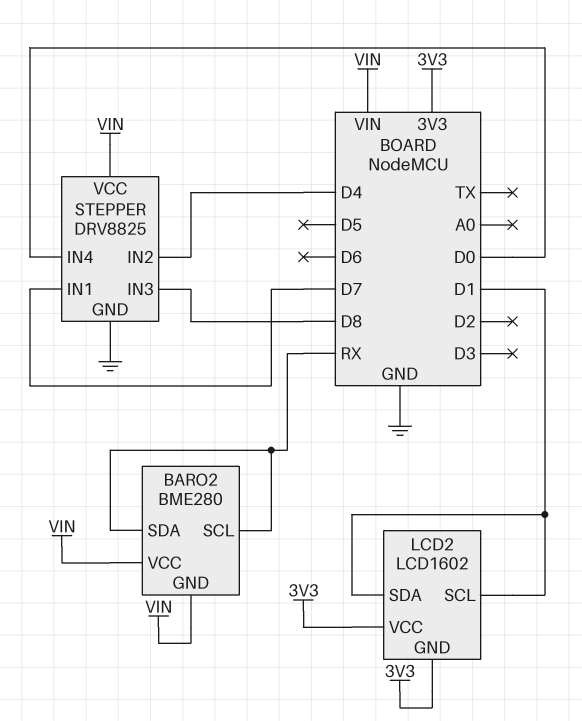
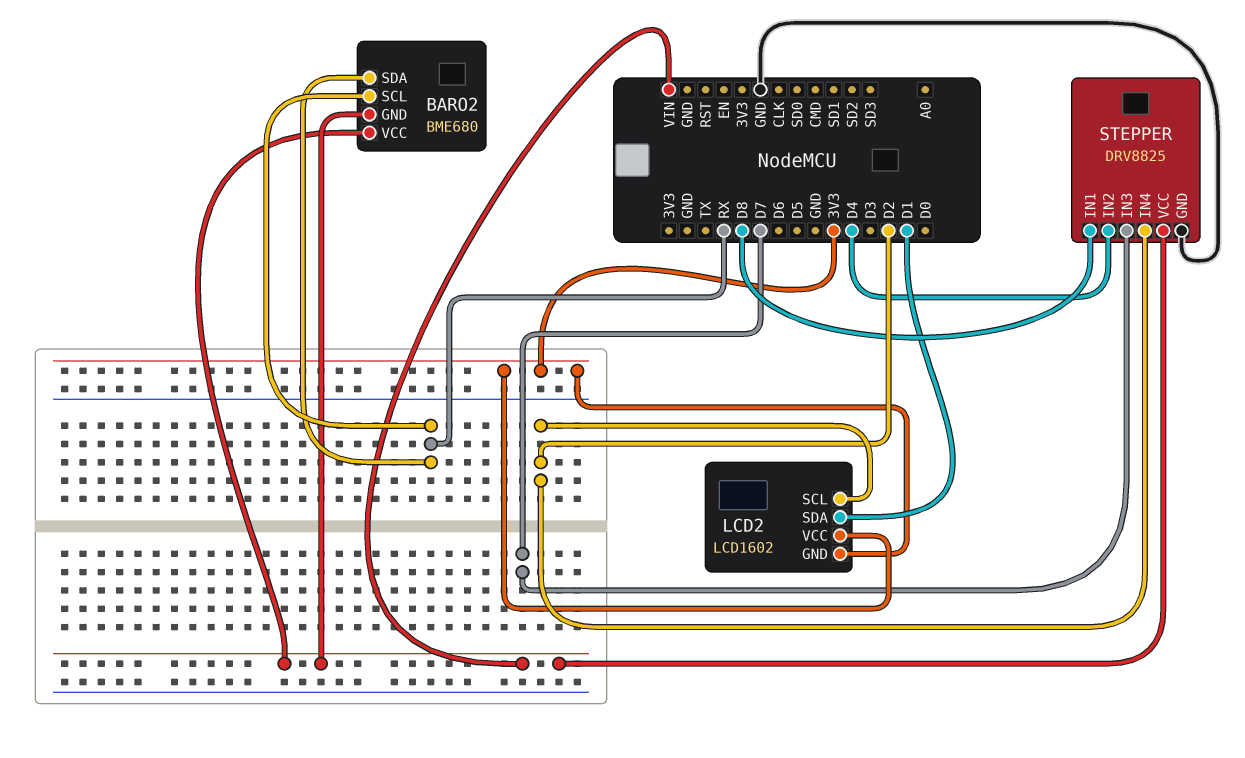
BARO2: BME280 -> BME680
LCD2 pin SCL: D1 -> D2
STEPPER pin IN1: D7 -> D8
STEPPER pin IN3: D8 -> D7
STEPPER pin IN4: D0 -> D2

